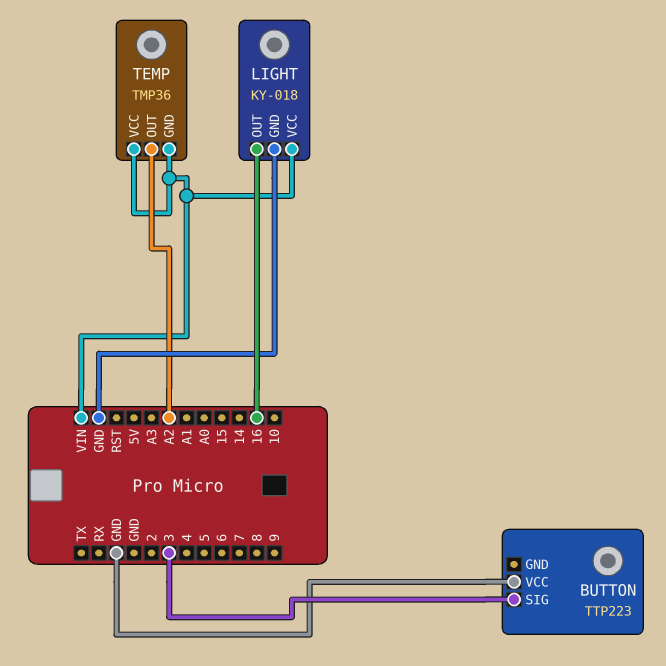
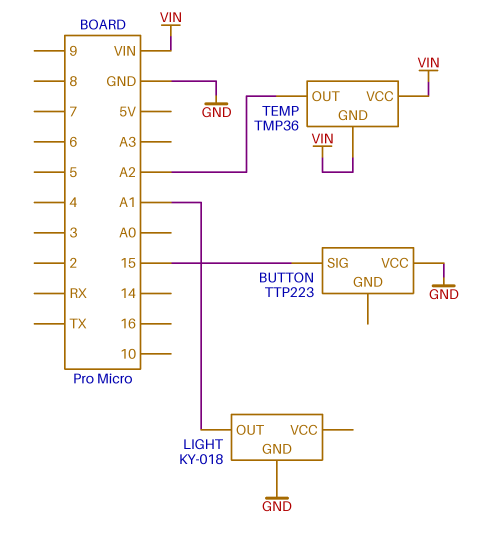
BUTTON pin SIG: 3 -> 15
LIGHT pin OUT: 16 -> A1
LIGHT pin VCC: VIN -> none

